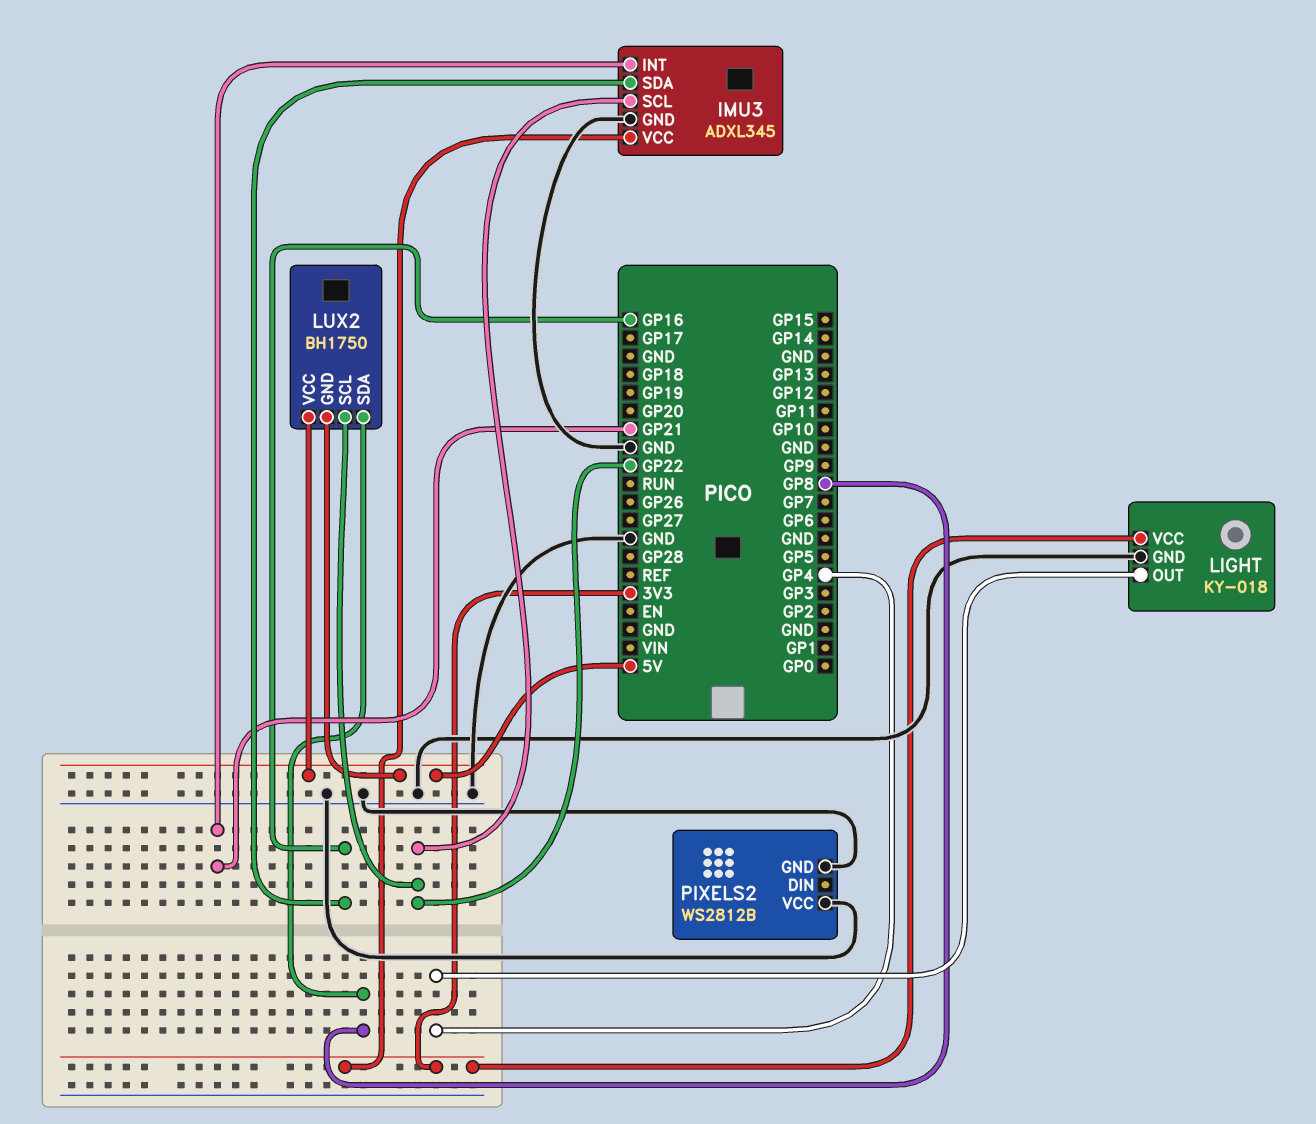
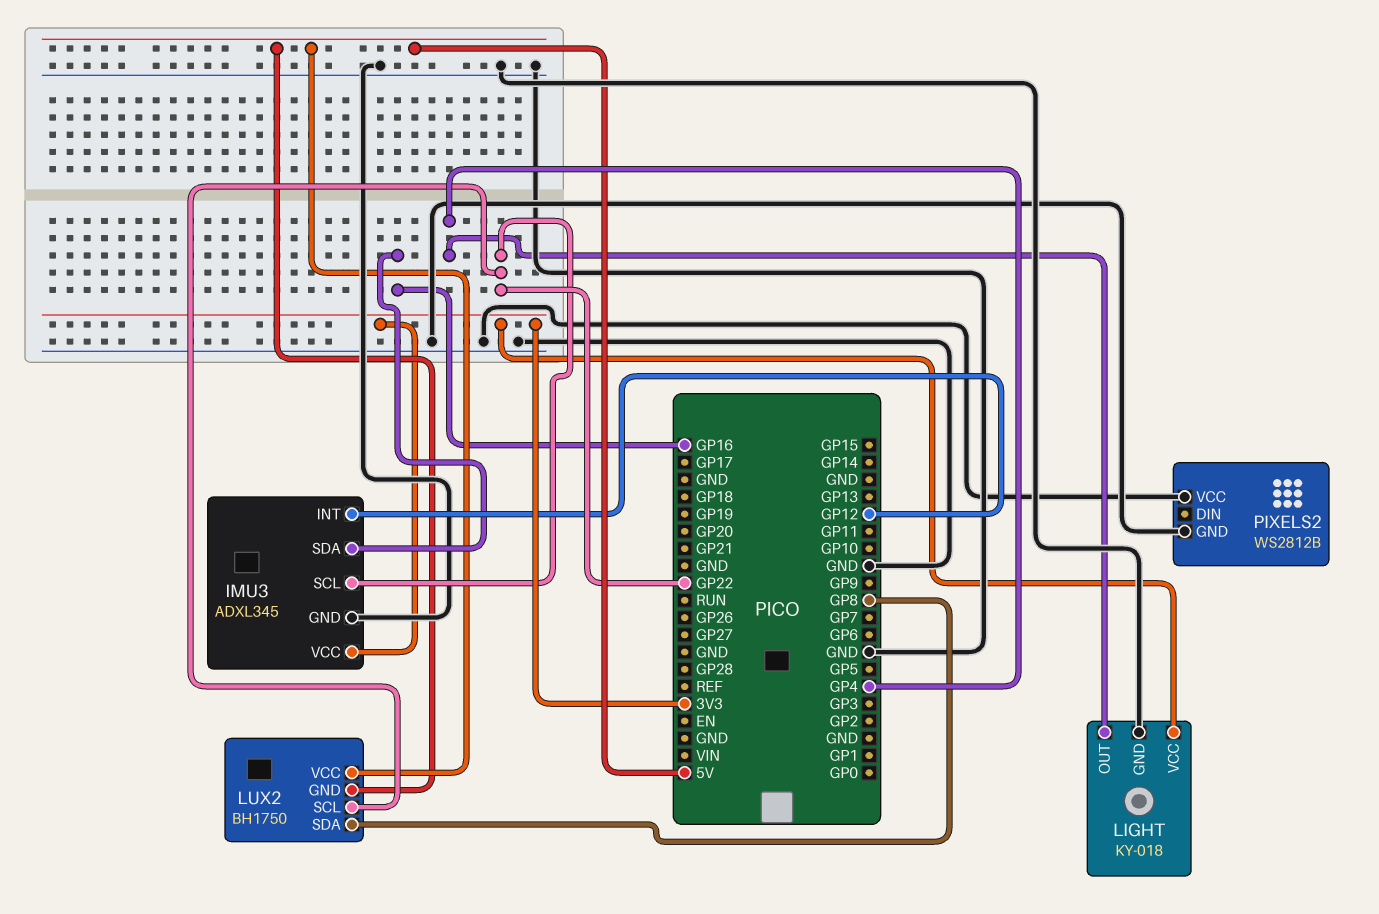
IMU3 pin INT: GP21 -> GP12

